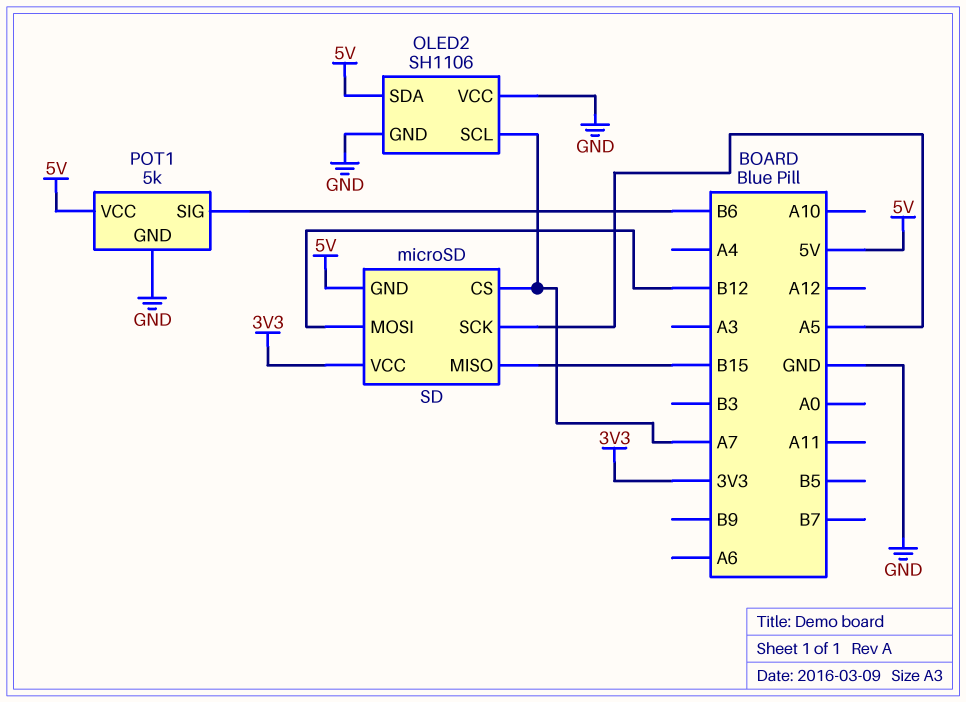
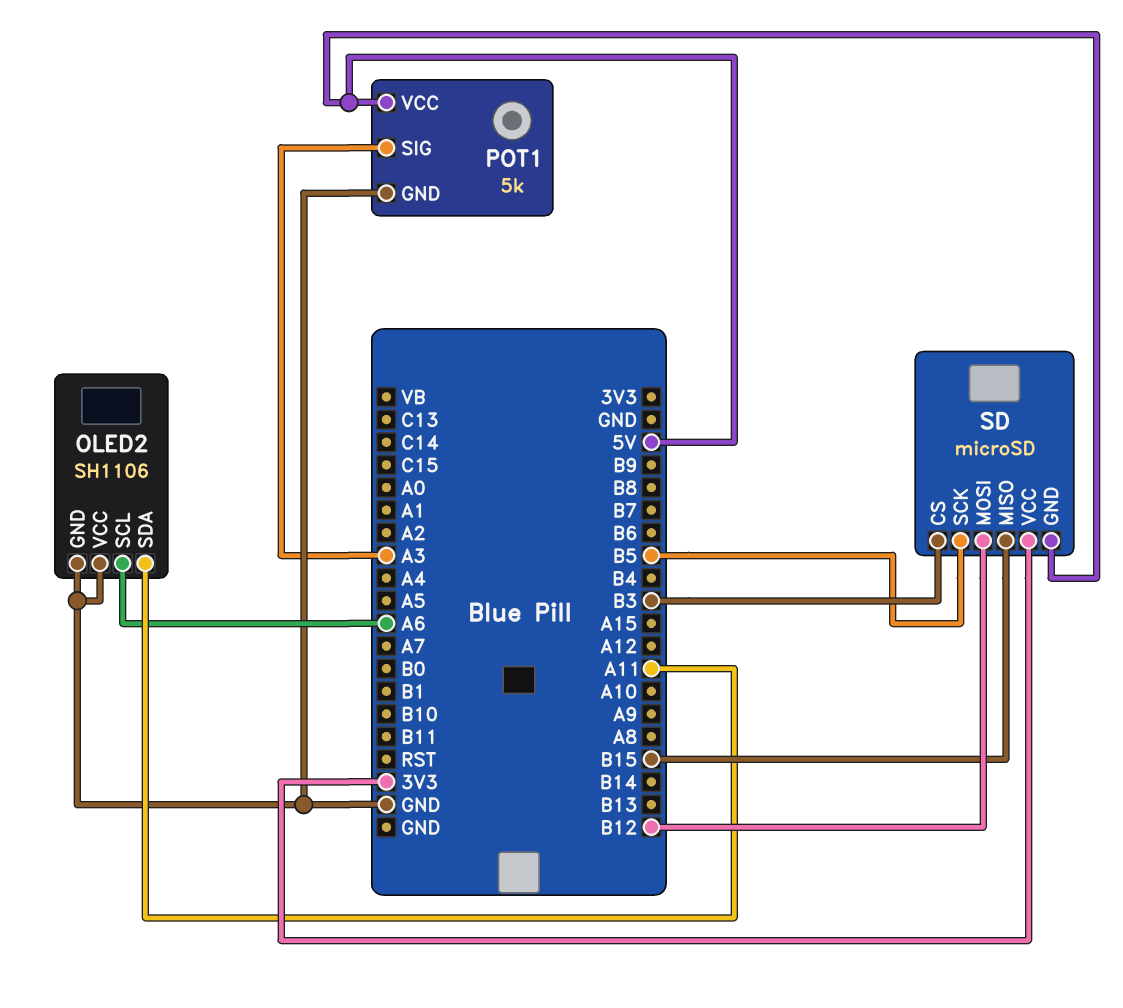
OLED2 pin SCL: A7 -> A6
OLED2 pin SDA: 5V -> A11
POT1 pin SIG: B6 -> A3
SD pin CS: A7 -> B3
SD pin SCK: A5 -> B5

